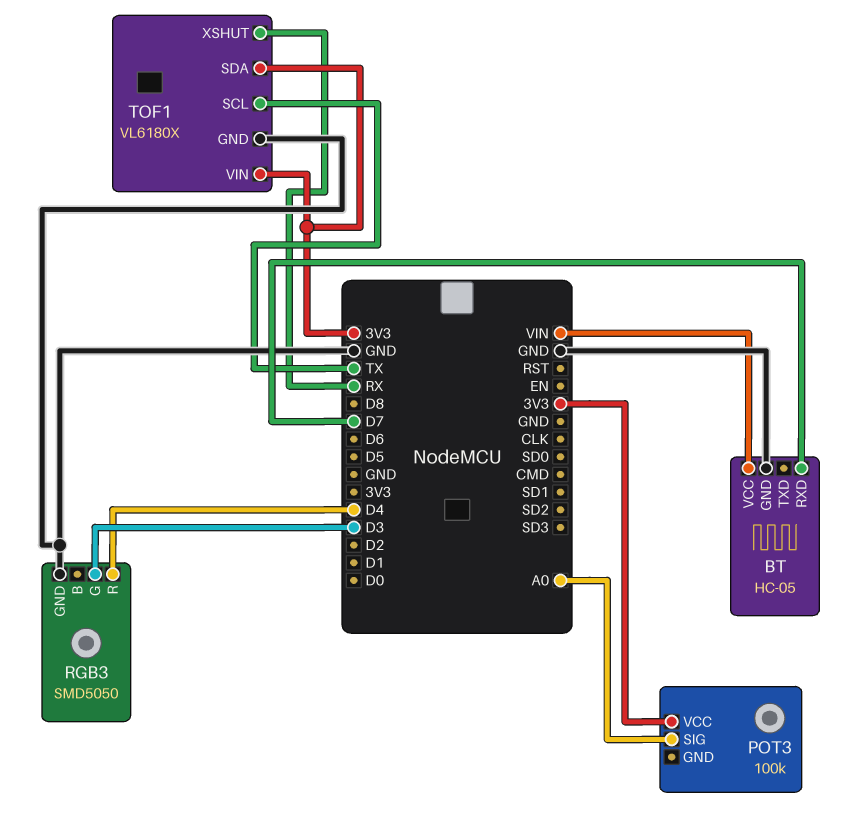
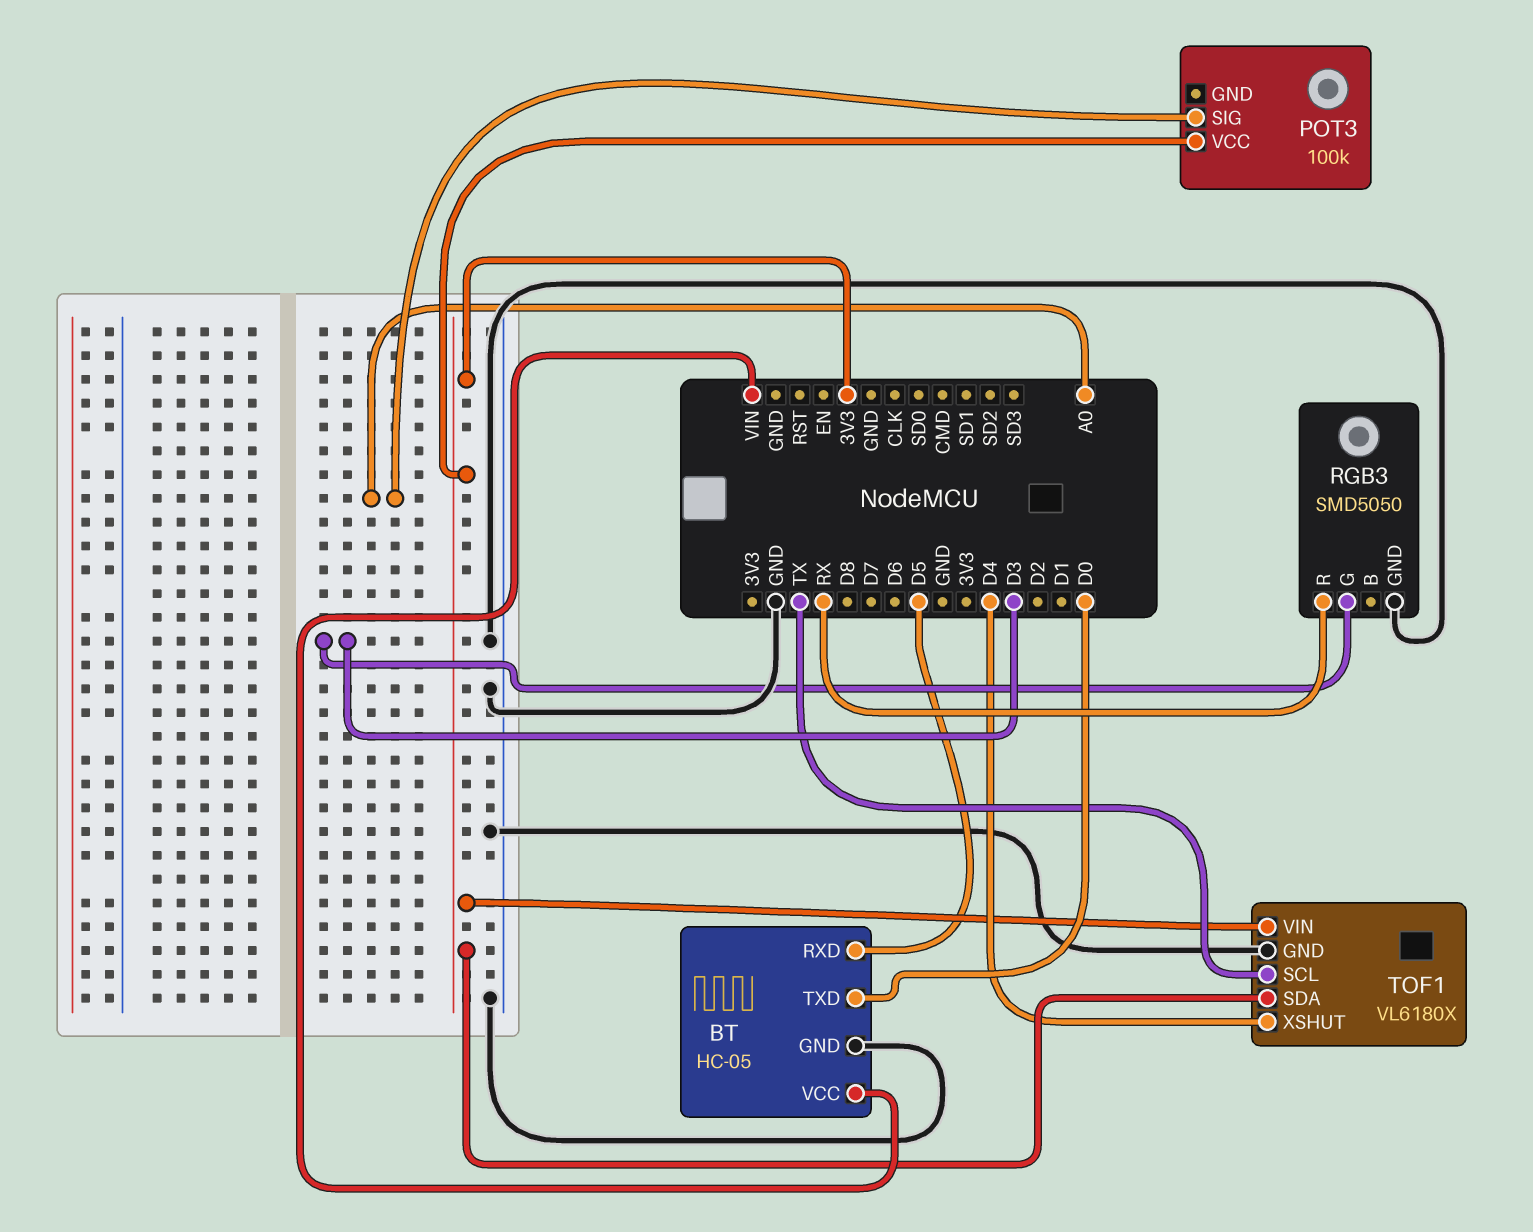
BT pin RXD: D7 -> D5
BT pin TXD: none -> D0
RGB3 pin R: D4 -> RX
TOF1 pin XSHUT: RX -> D4

